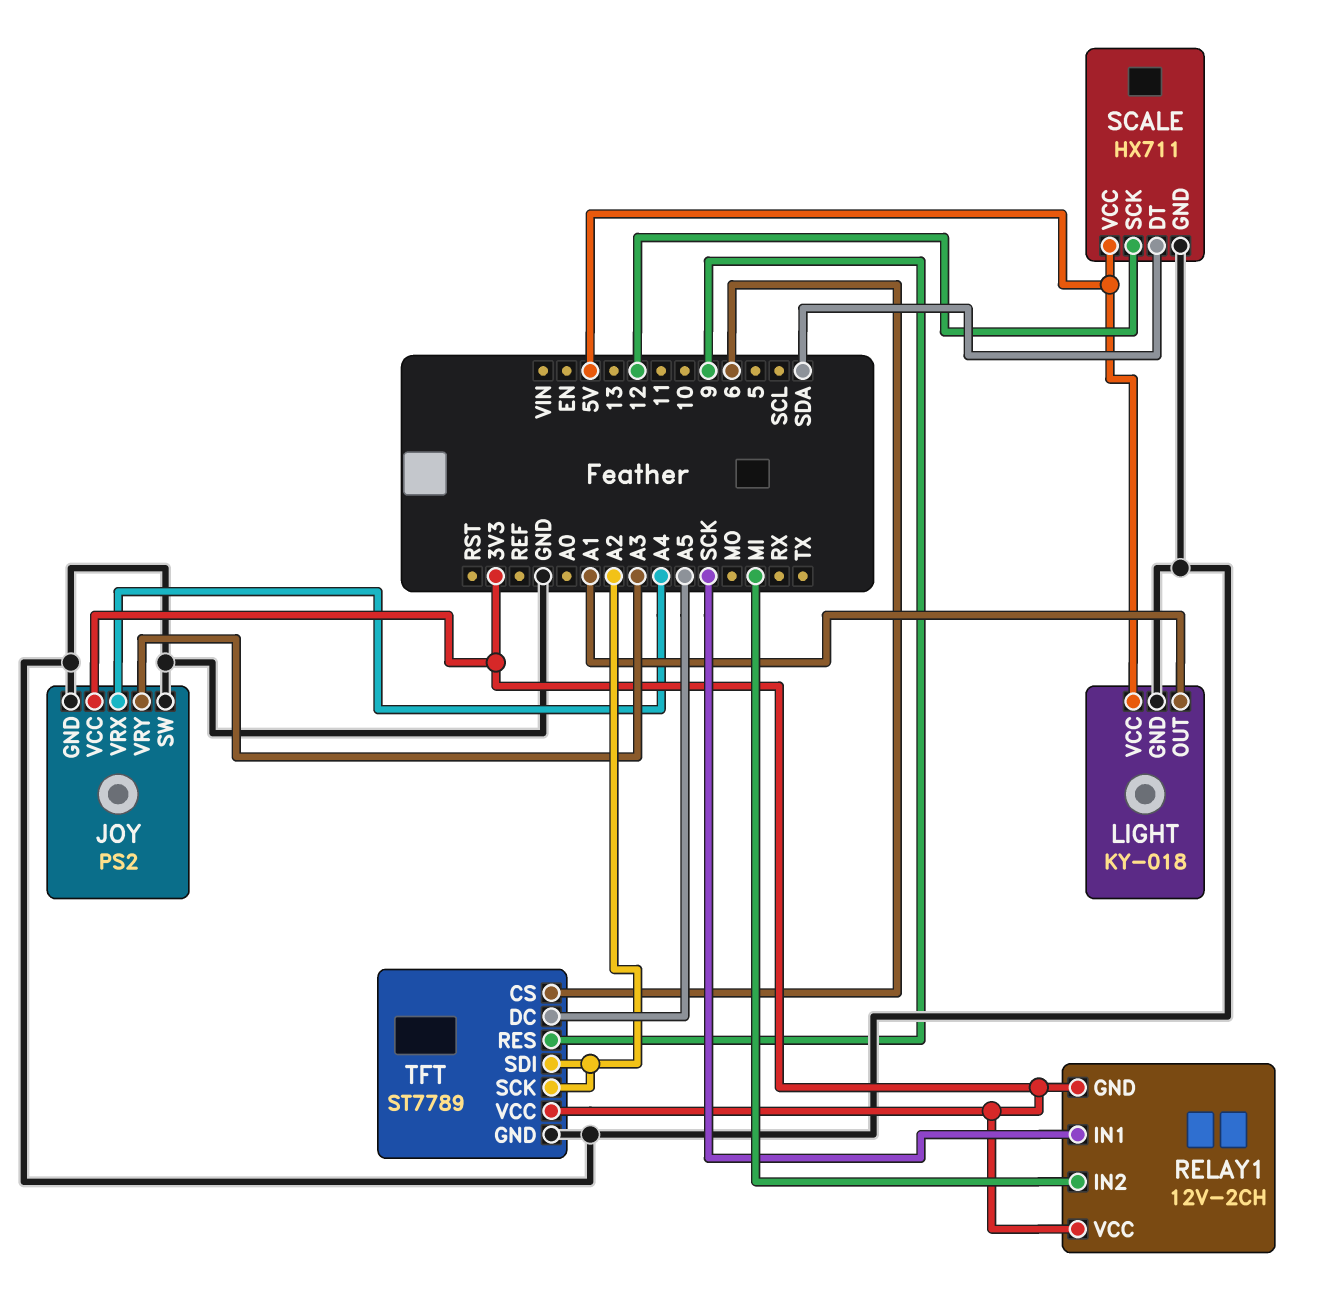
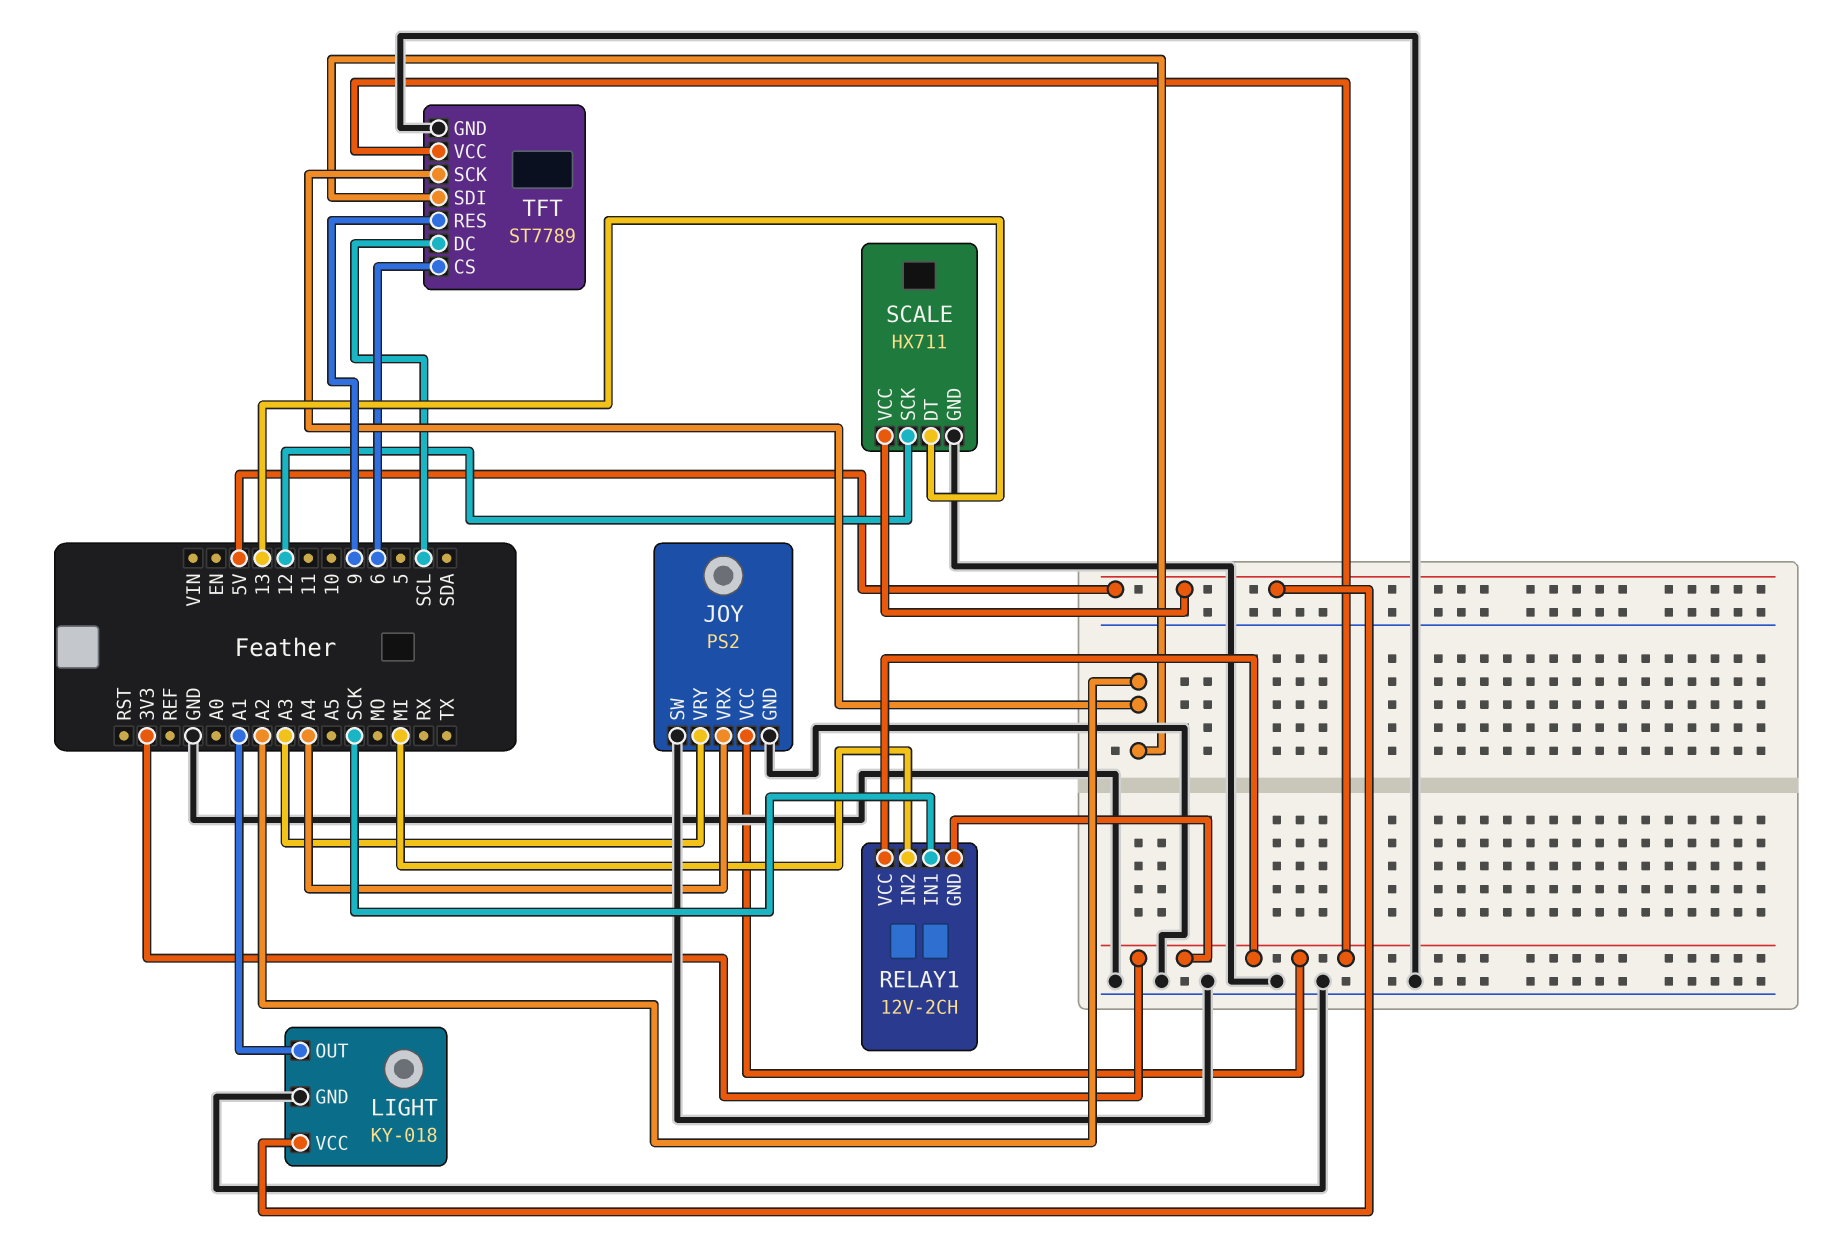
SCALE pin DT: SDA -> 13
TFT pin DC: A5 -> SCL

